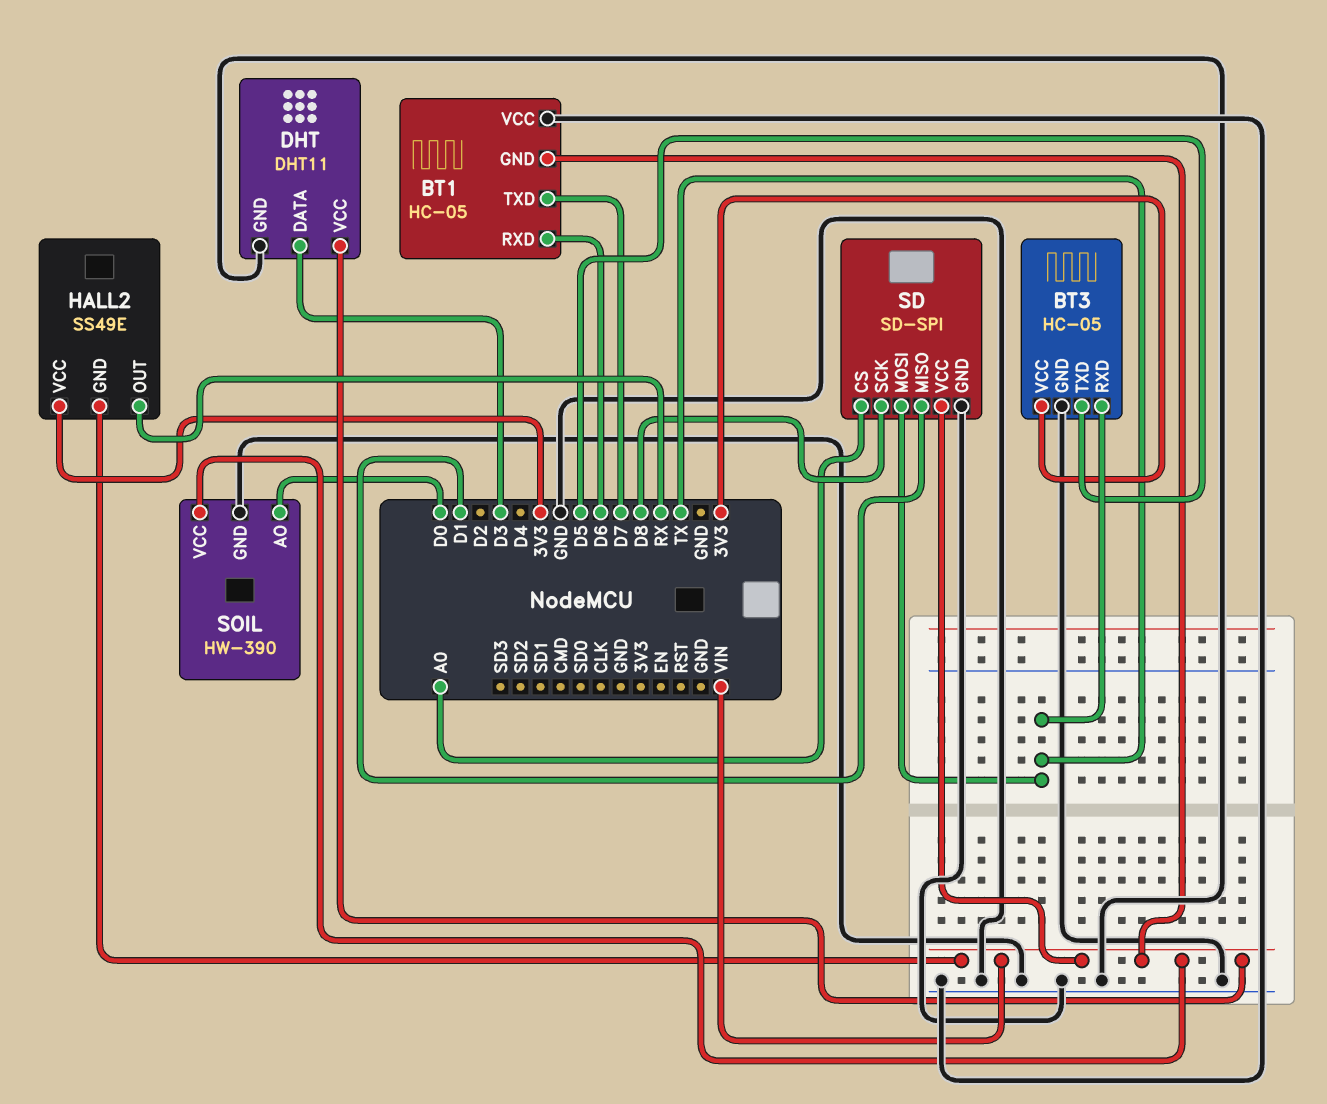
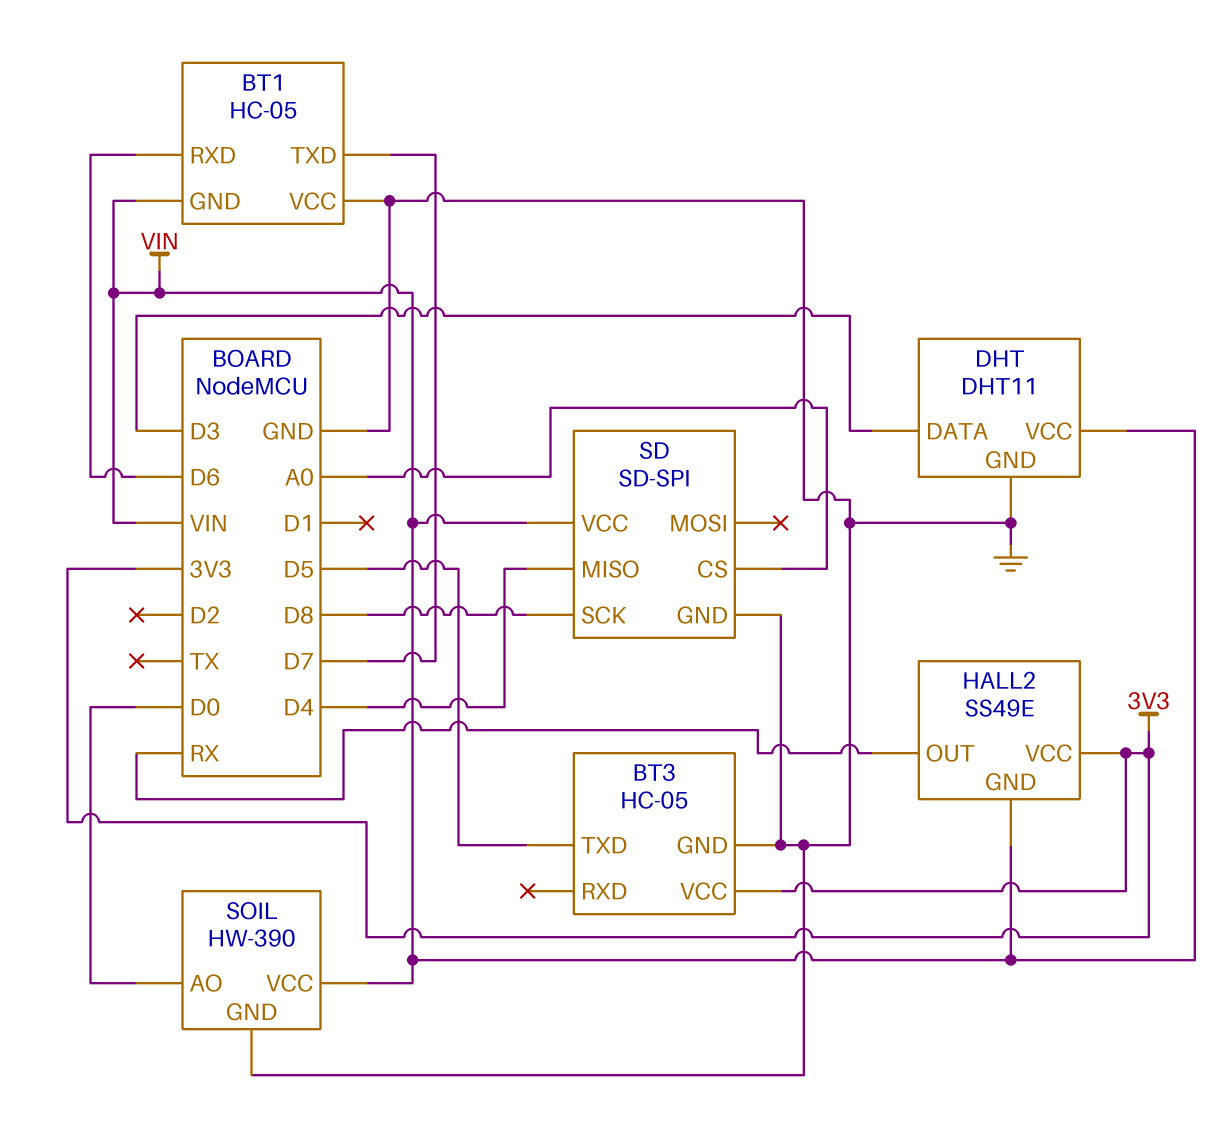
BT3 pin RXD: TX -> none
SD pin MISO: D1 -> D4
SD pin MOSI: TX -> none

